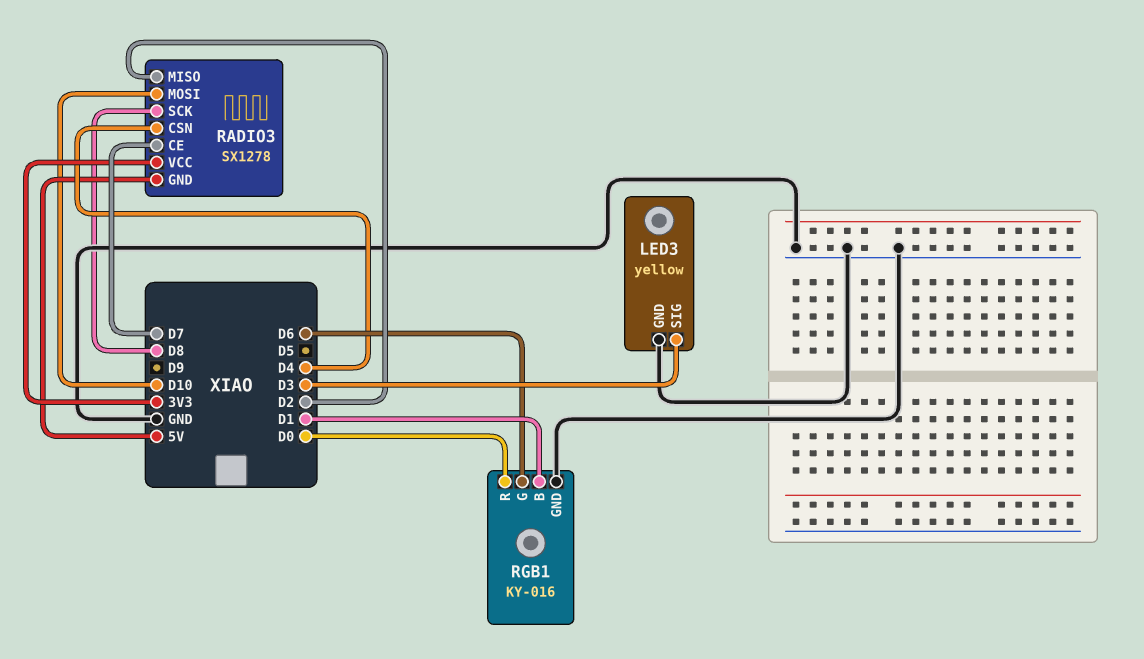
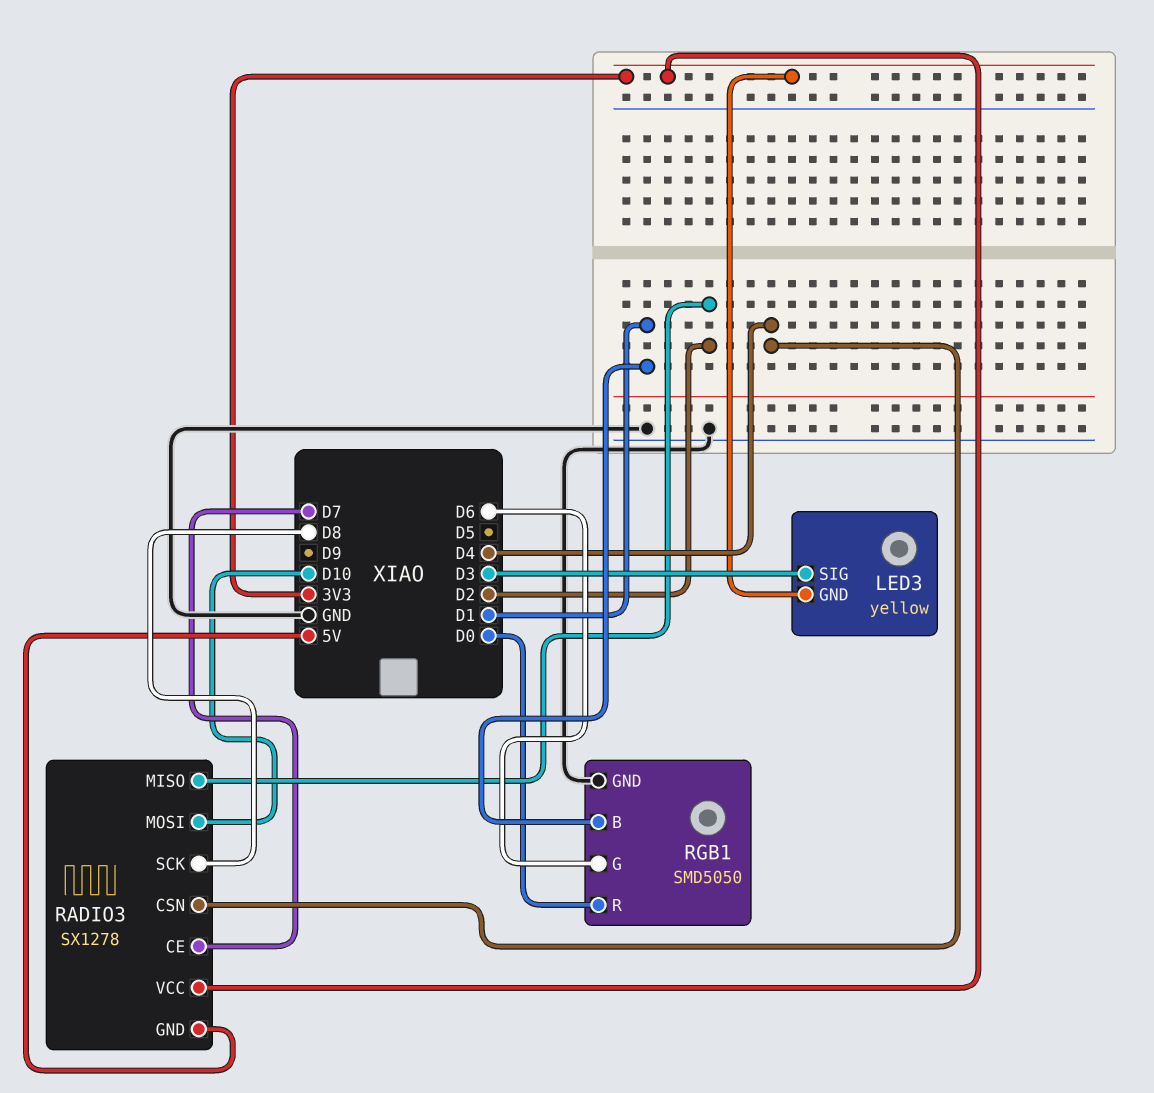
LED3 pin GND: GND -> 3V3
RGB1: KY-016 -> SMD5050

